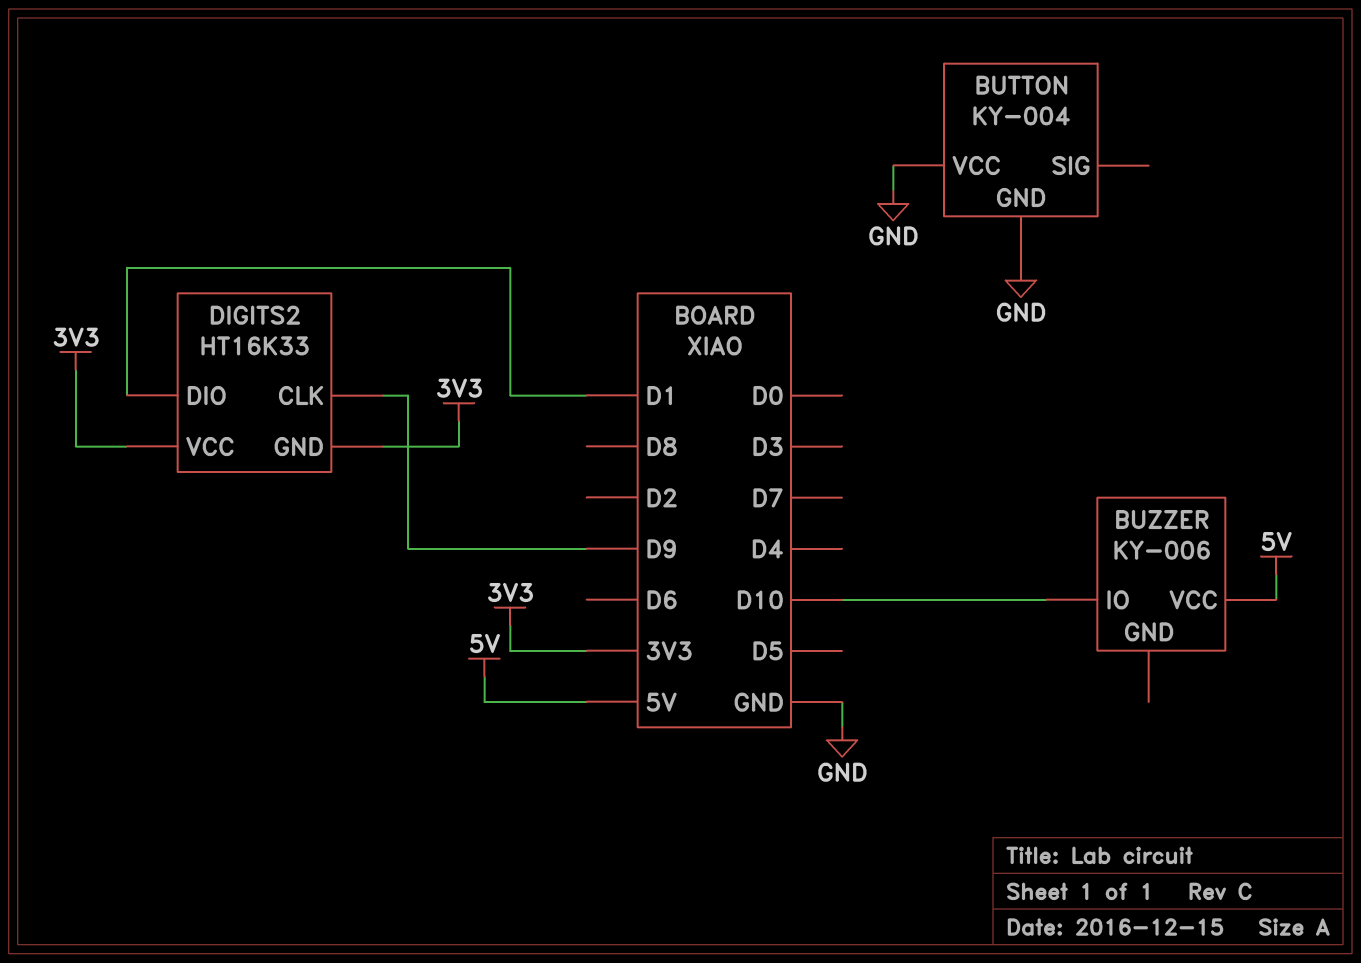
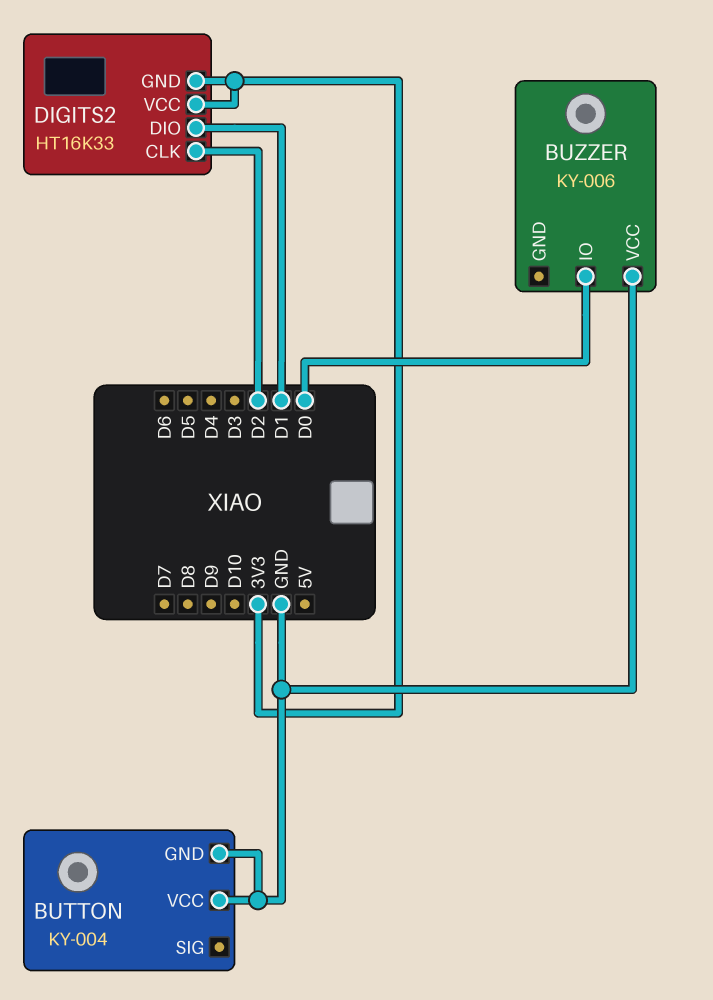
BUZZER pin IO: D10 -> D0
BUZZER pin VCC: 5V -> GND
DIGITS2 pin CLK: D9 -> D2

